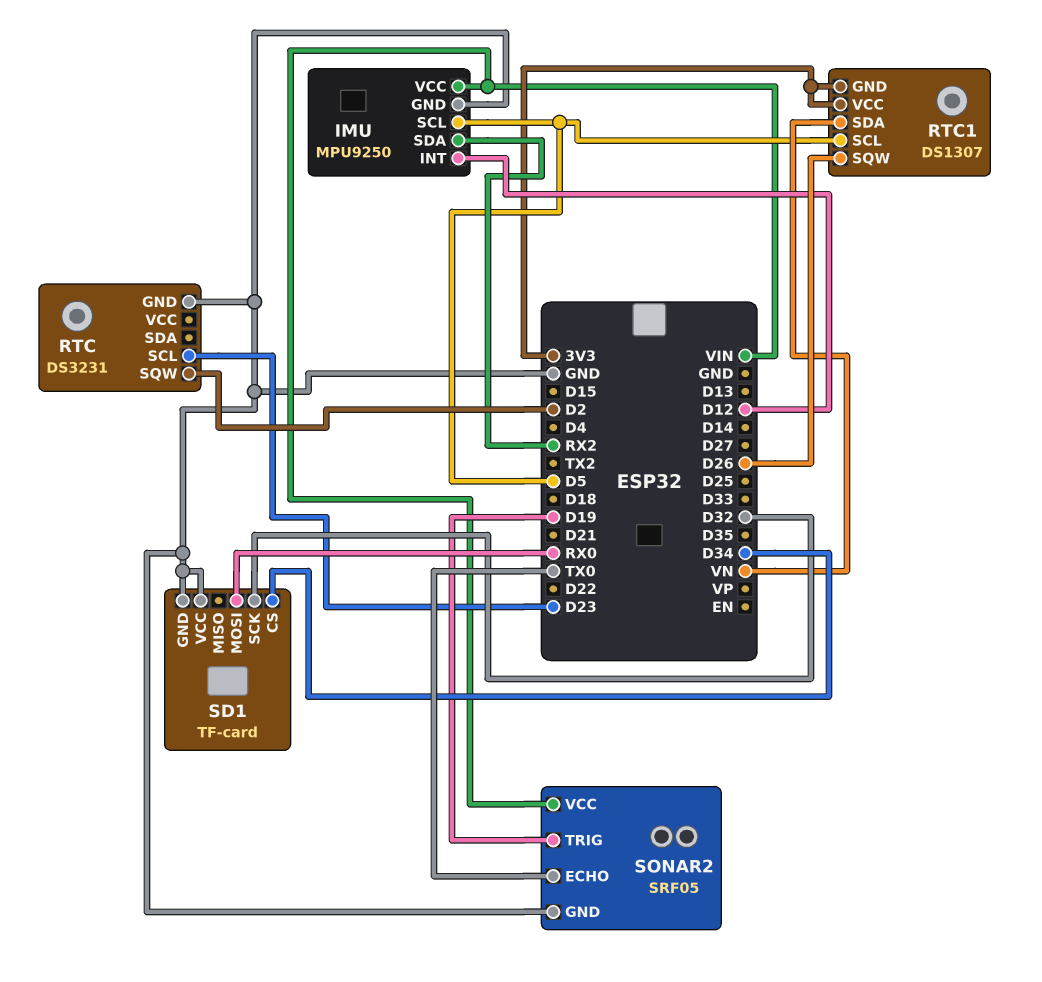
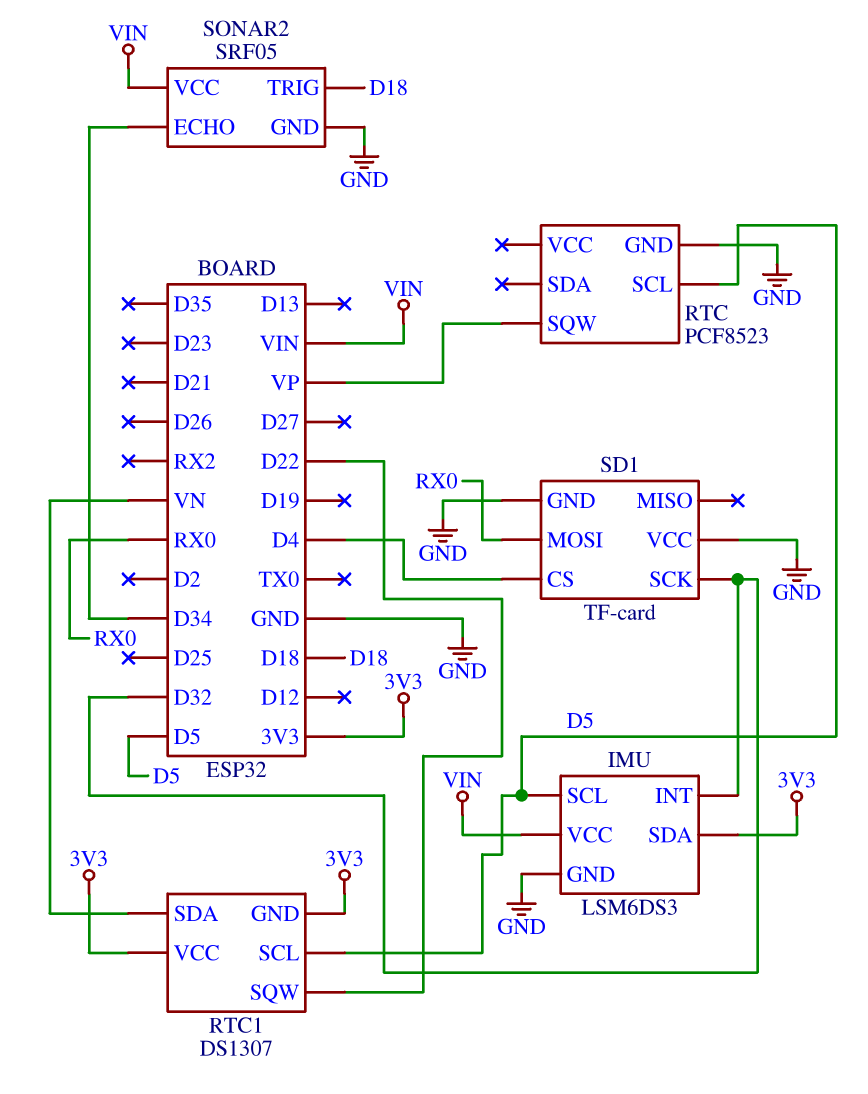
IMU: MPU9250 -> LSM6DS3
IMU pin INT: D12 -> D32
IMU pin SDA: RX2 -> 3V3
RTC: DS3231 -> PCF8523
RTC pin SCL: D23 -> D5
RTC pin SQW: D2 -> VP
RTC1 pin SQW: D26 -> D22
SD1 pin CS: D34 -> D4
SONAR2 pin ECHO: TX0 -> D34
SONAR2 pin TRIG: D19 -> D18

